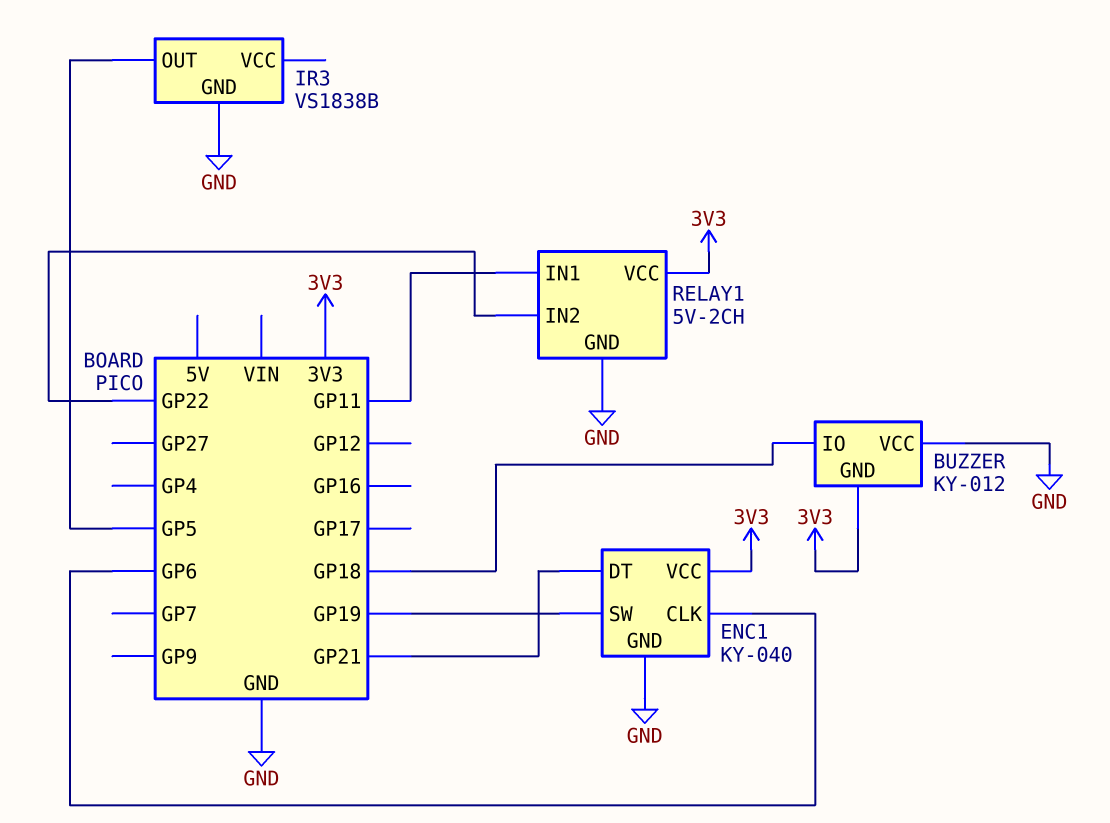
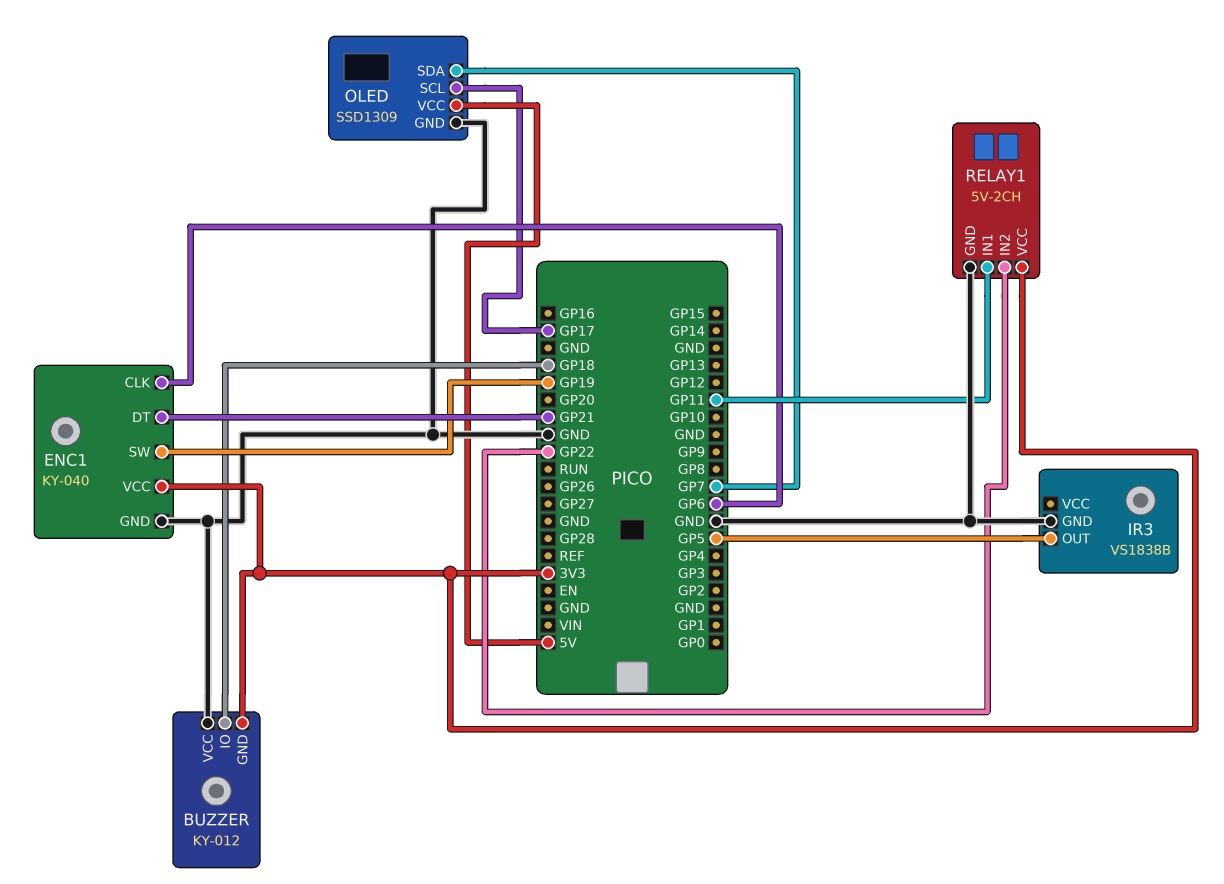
OLED: none -> SSD1309
OLED pin GND: none -> GND
OLED pin SCL: none -> GP17
OLED pin SDA: none -> GP7
OLED pin VCC: none -> 5V

